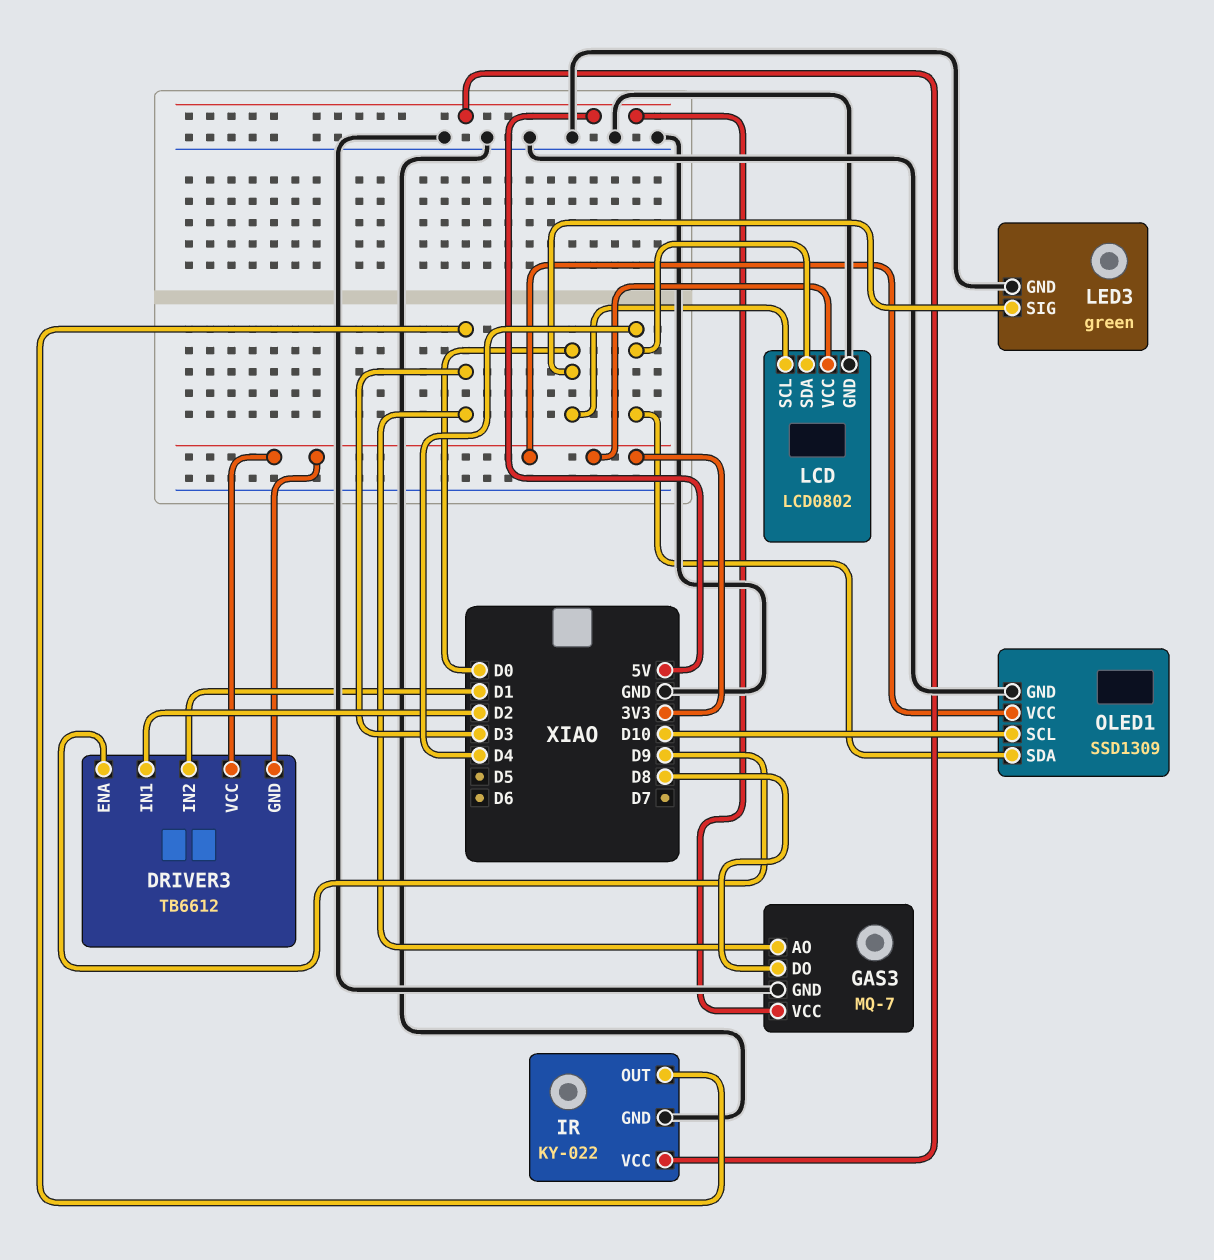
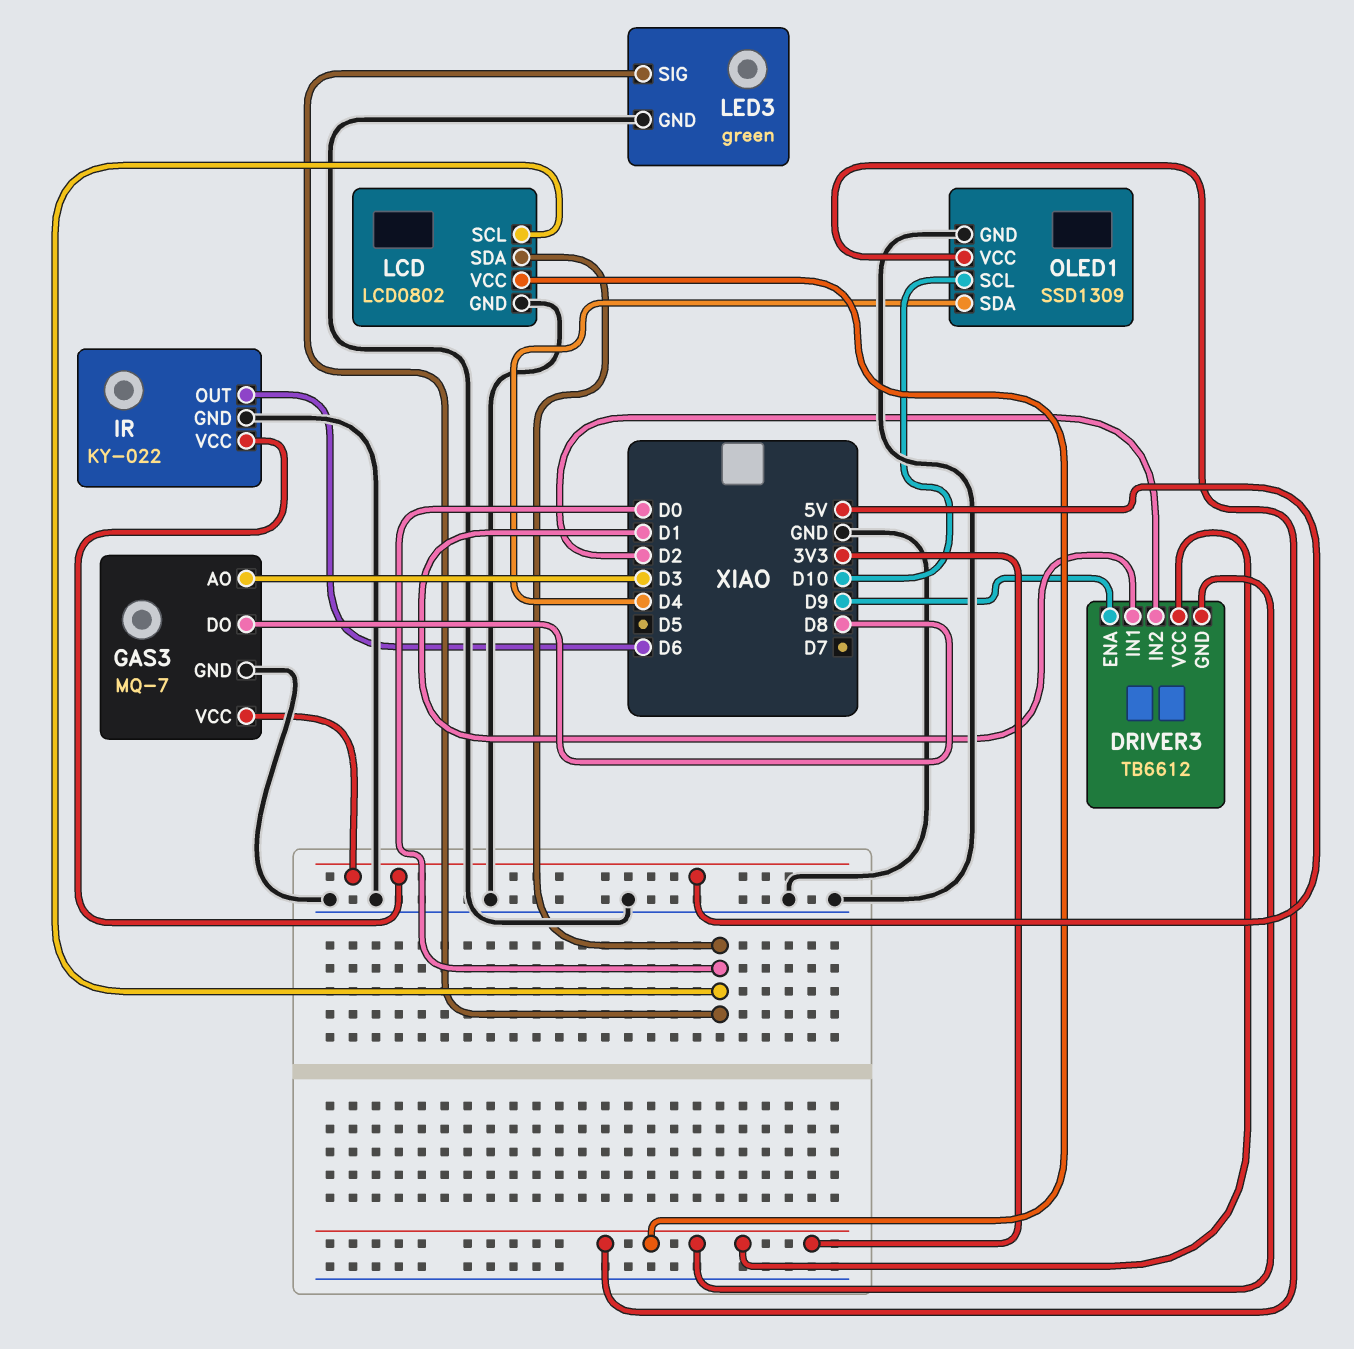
DRIVER3 pin IN1: D2 -> D1
DRIVER3 pin IN2: D1 -> D2
IR pin OUT: D3 -> D6
LCD pin SDA: D4 -> D0

